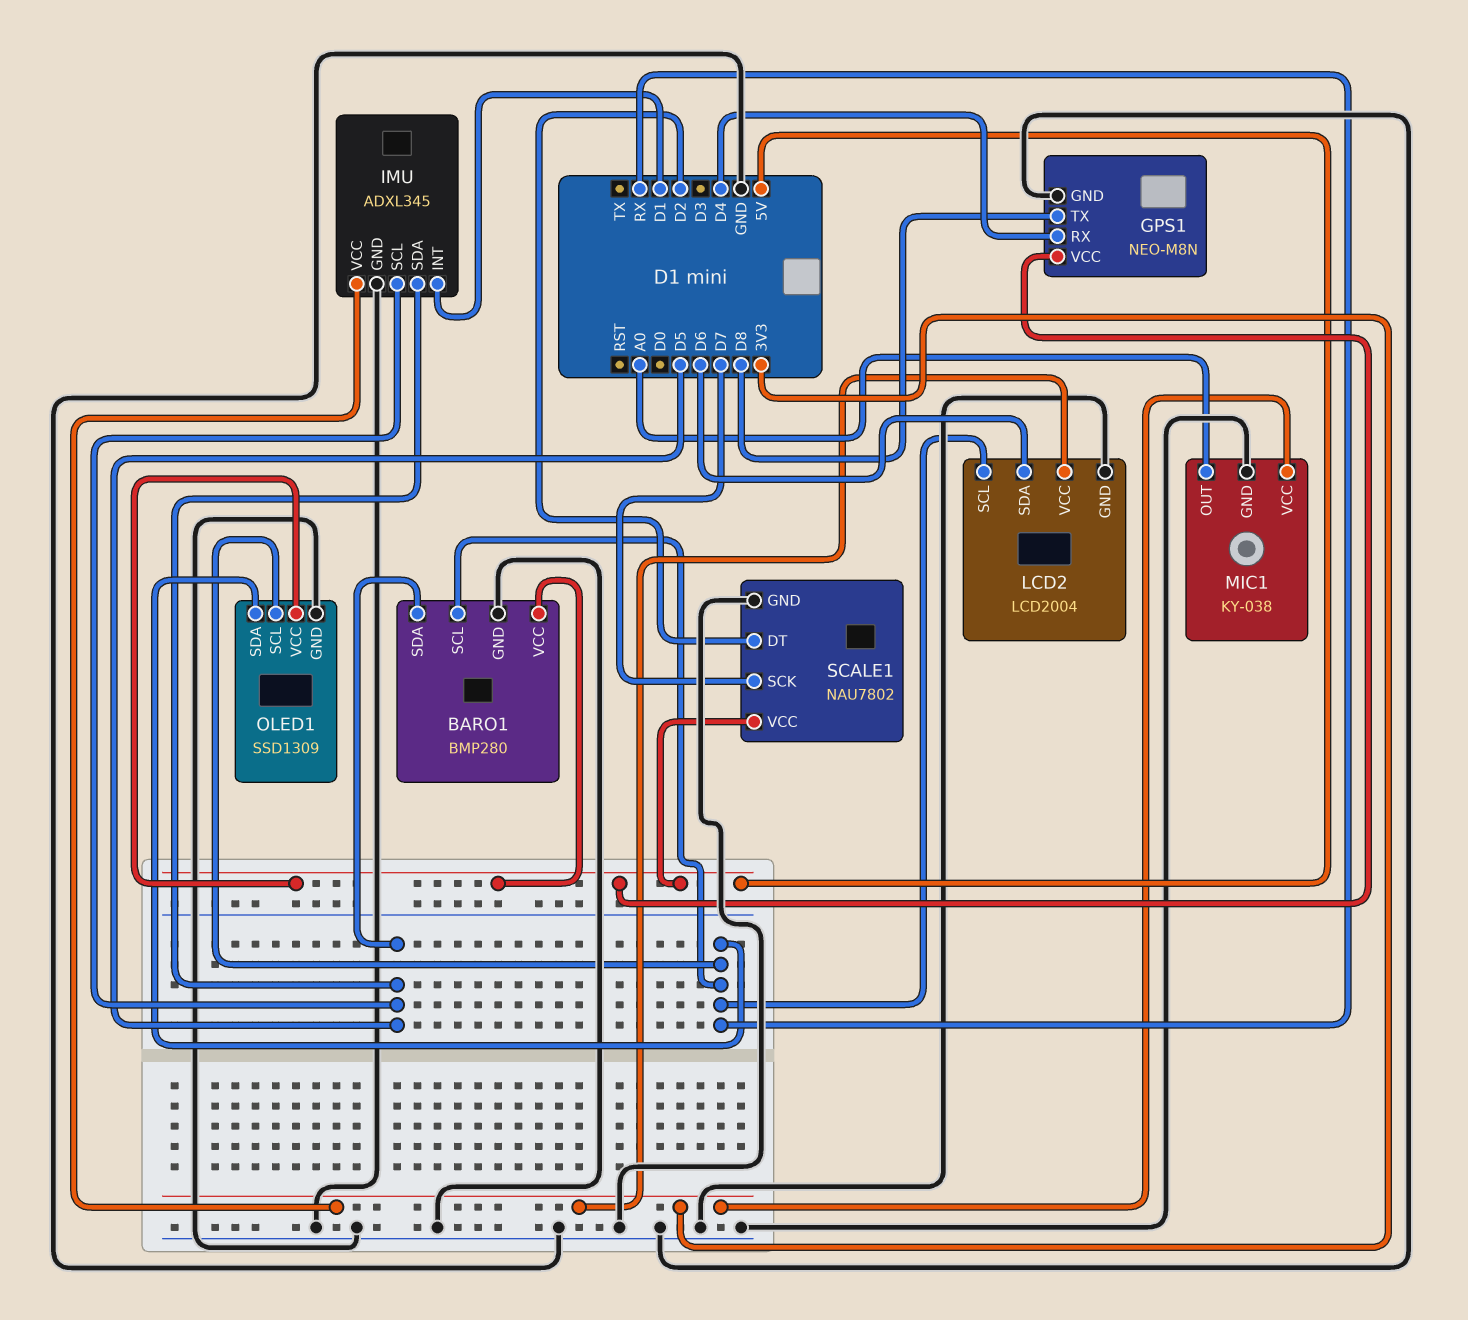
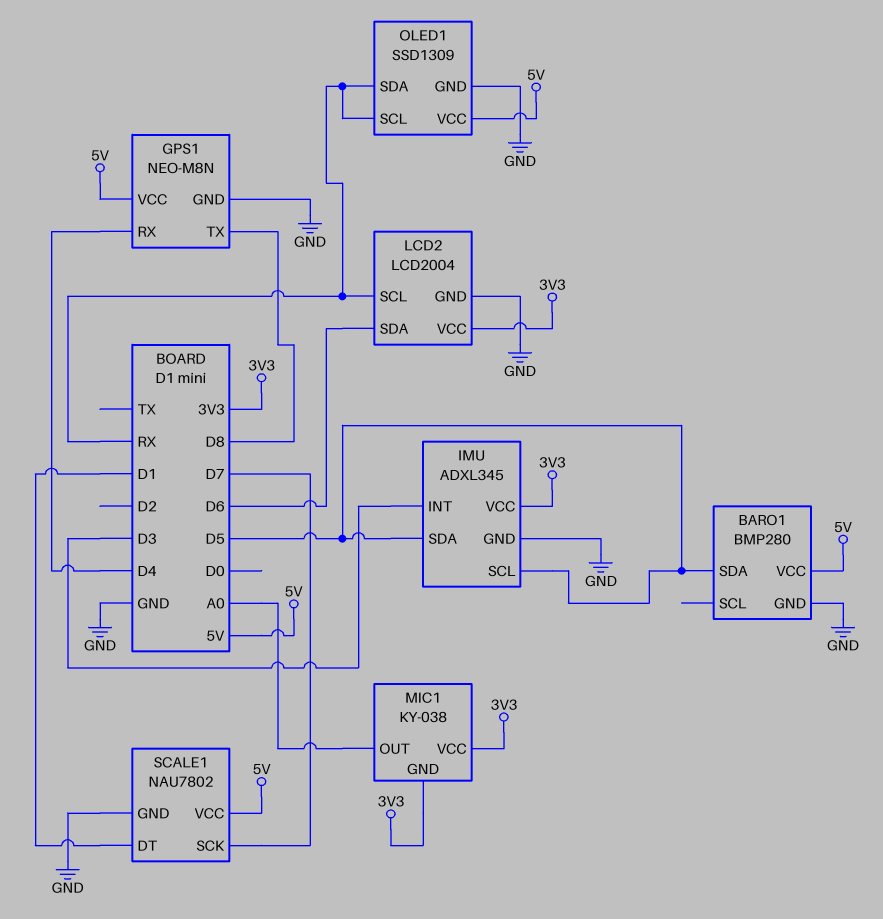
BARO1 pin SCL: RX -> none
IMU pin INT: D1 -> D3
MIC1 pin GND: GND -> 3V3
SCALE1 pin DT: D2 -> D1

